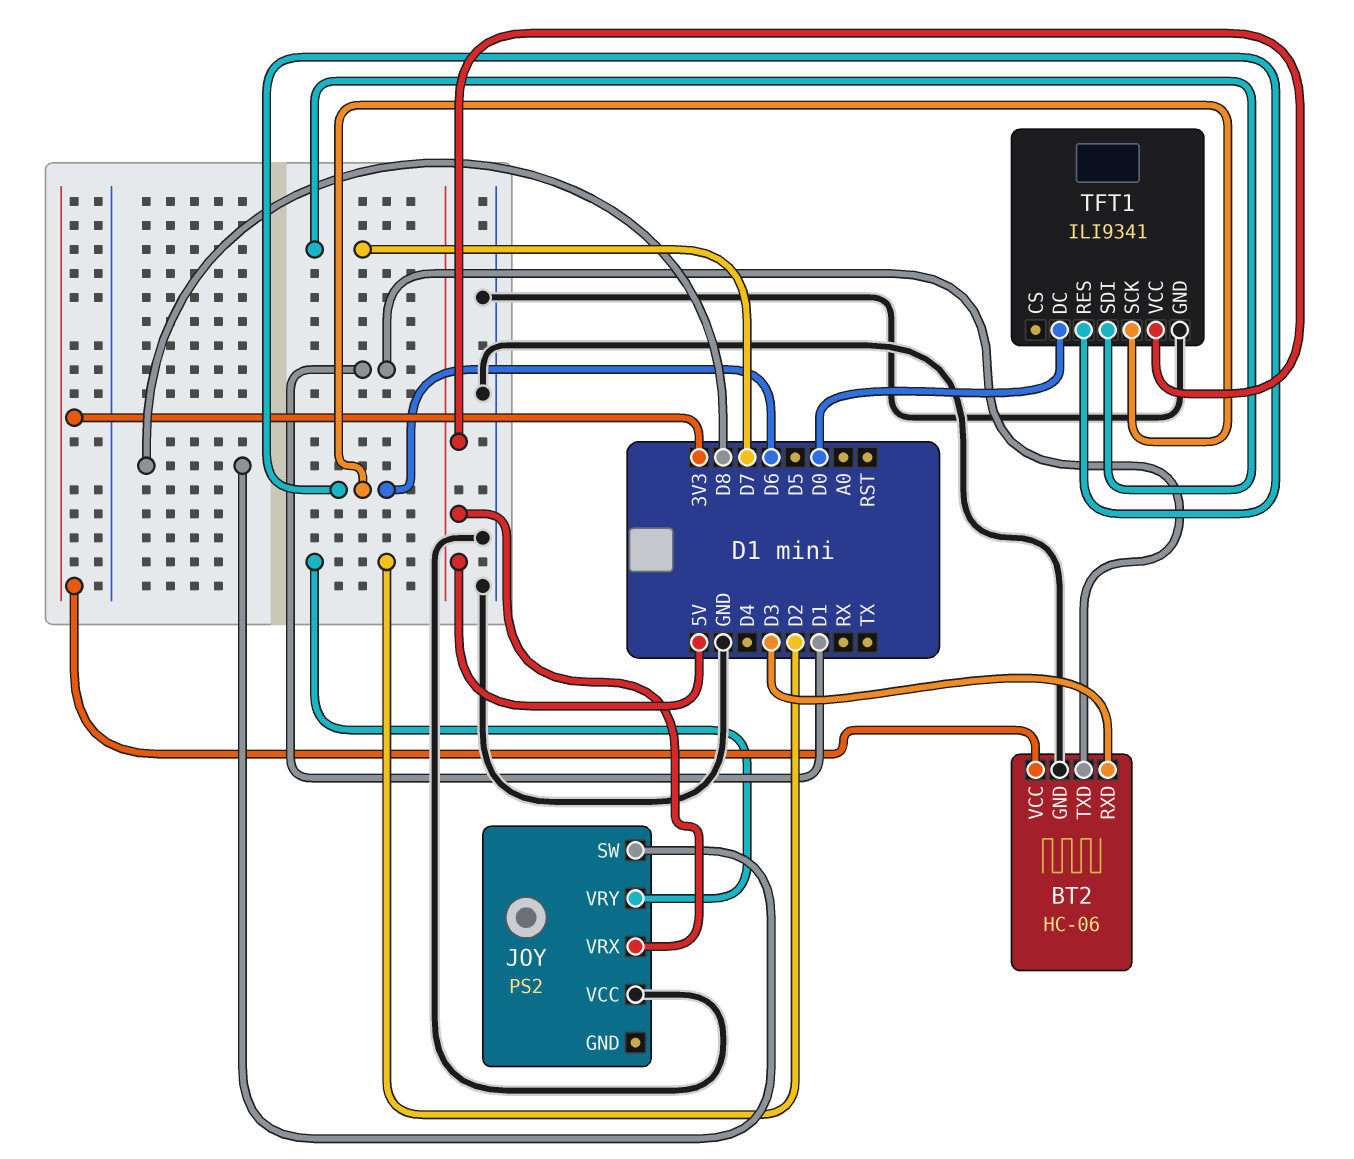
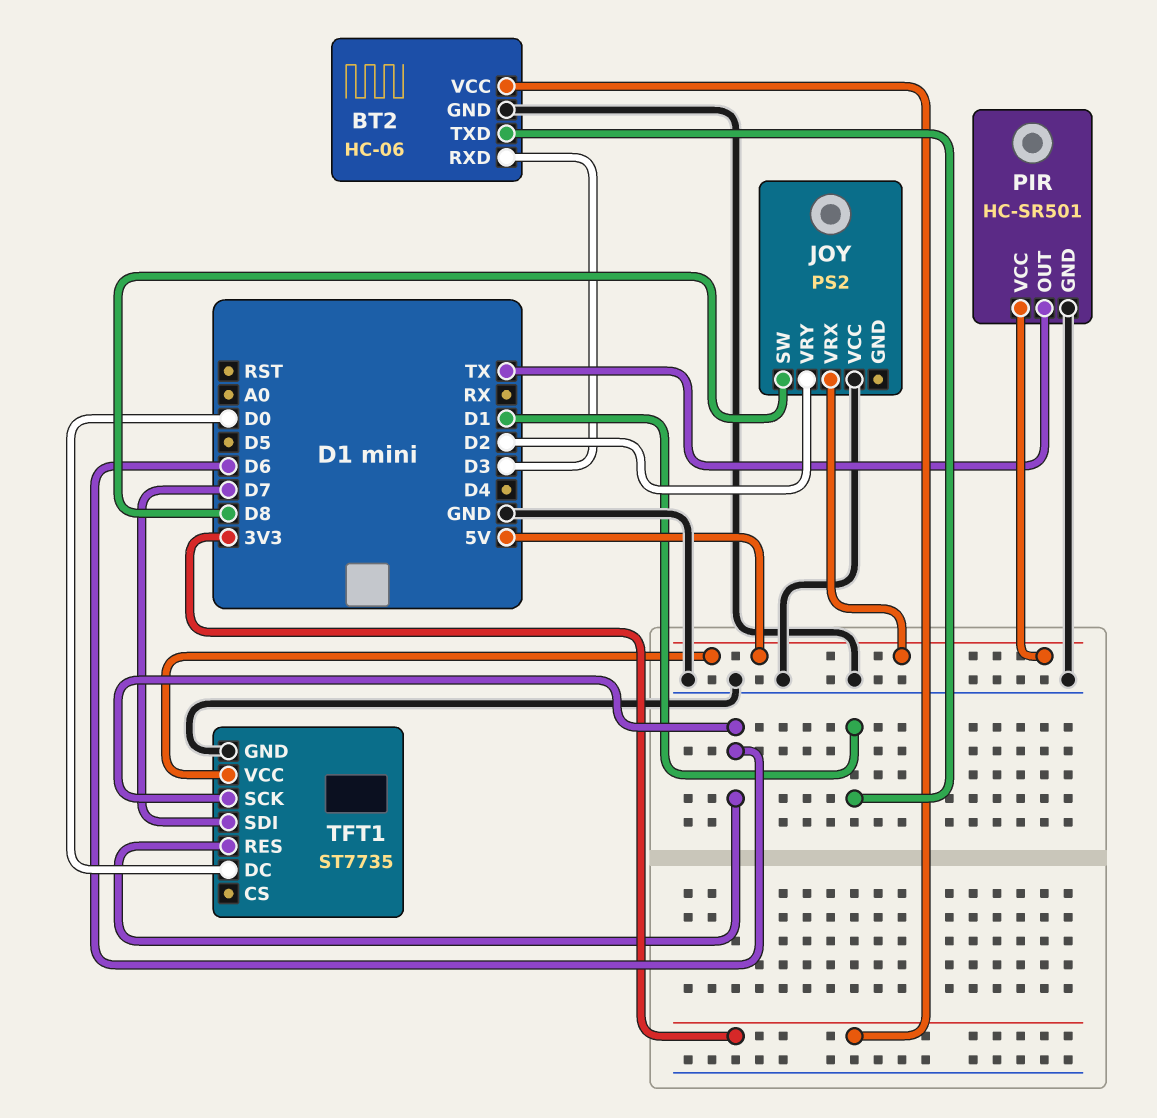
PIR: none -> HC-SR501
PIR pin GND: none -> GND
PIR pin OUT: none -> TX
PIR pin VCC: none -> 5V
TFT1: ILI9341 -> ST7735

